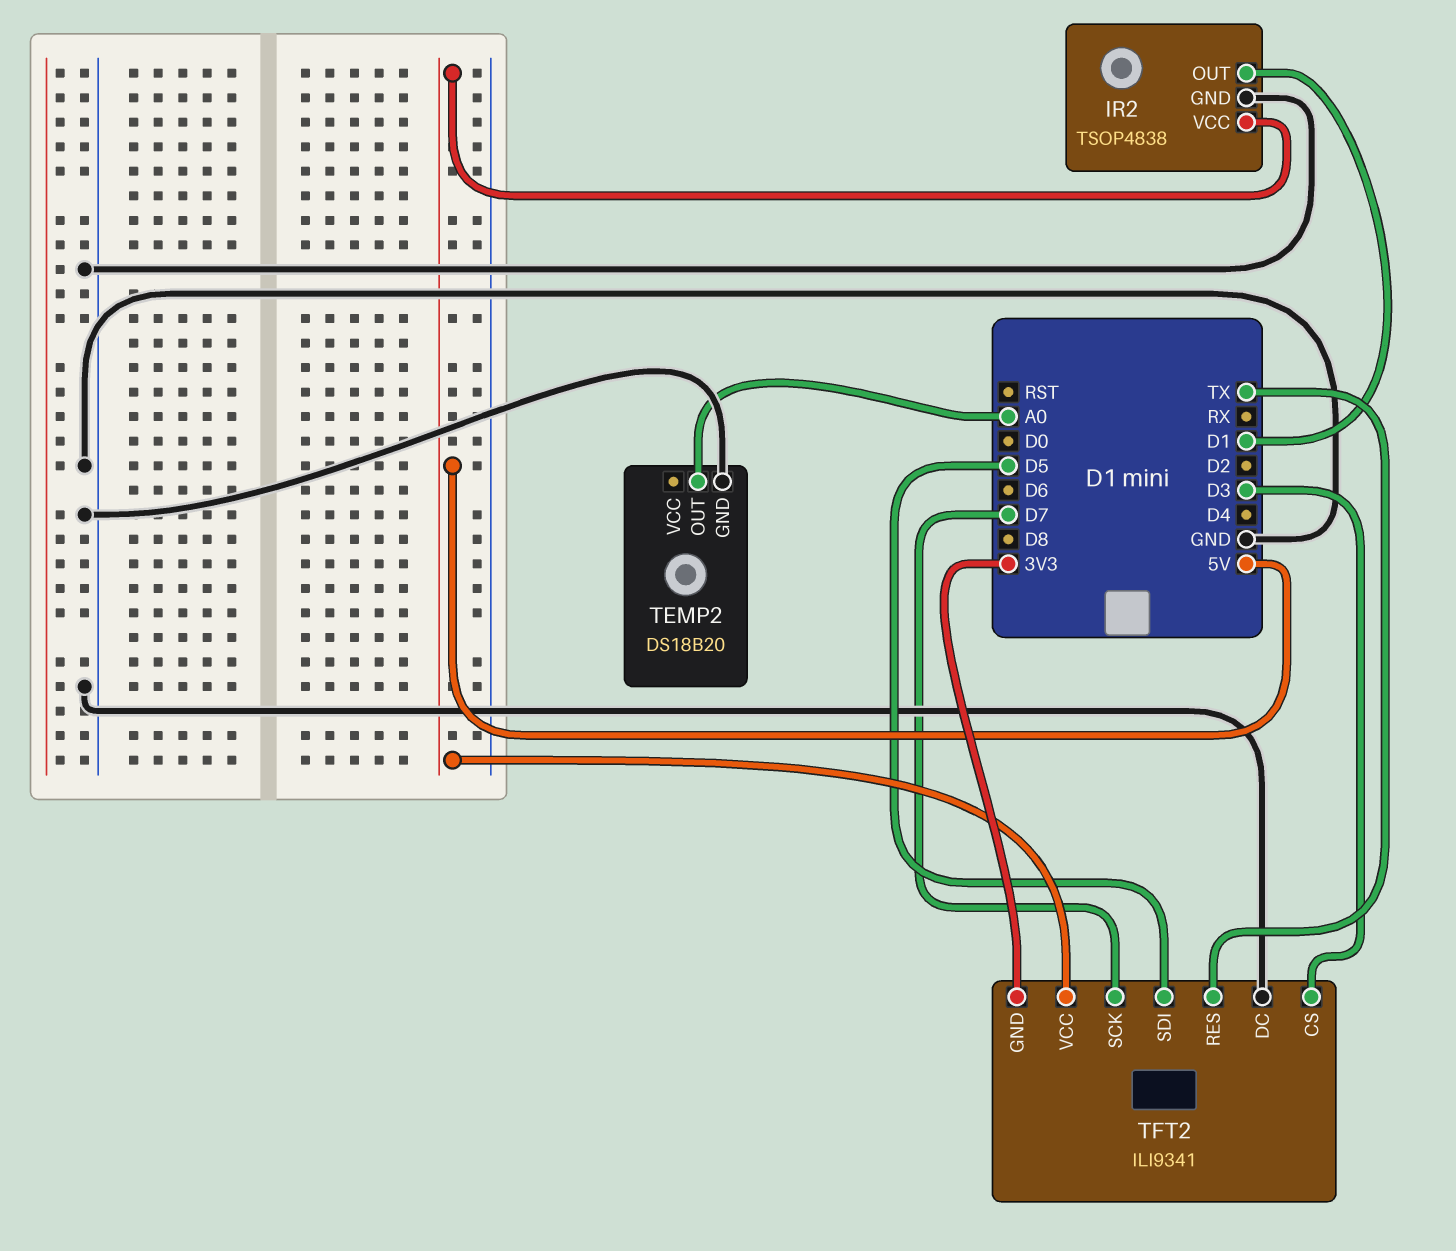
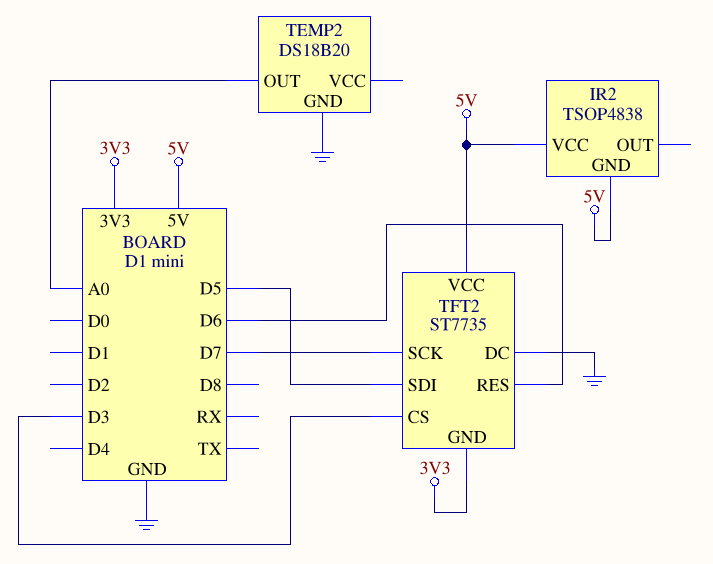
IR2 pin GND: GND -> 5V
IR2 pin OUT: D1 -> none
TFT2: ILI9341 -> ST7735
TFT2 pin RES: TX -> D6

